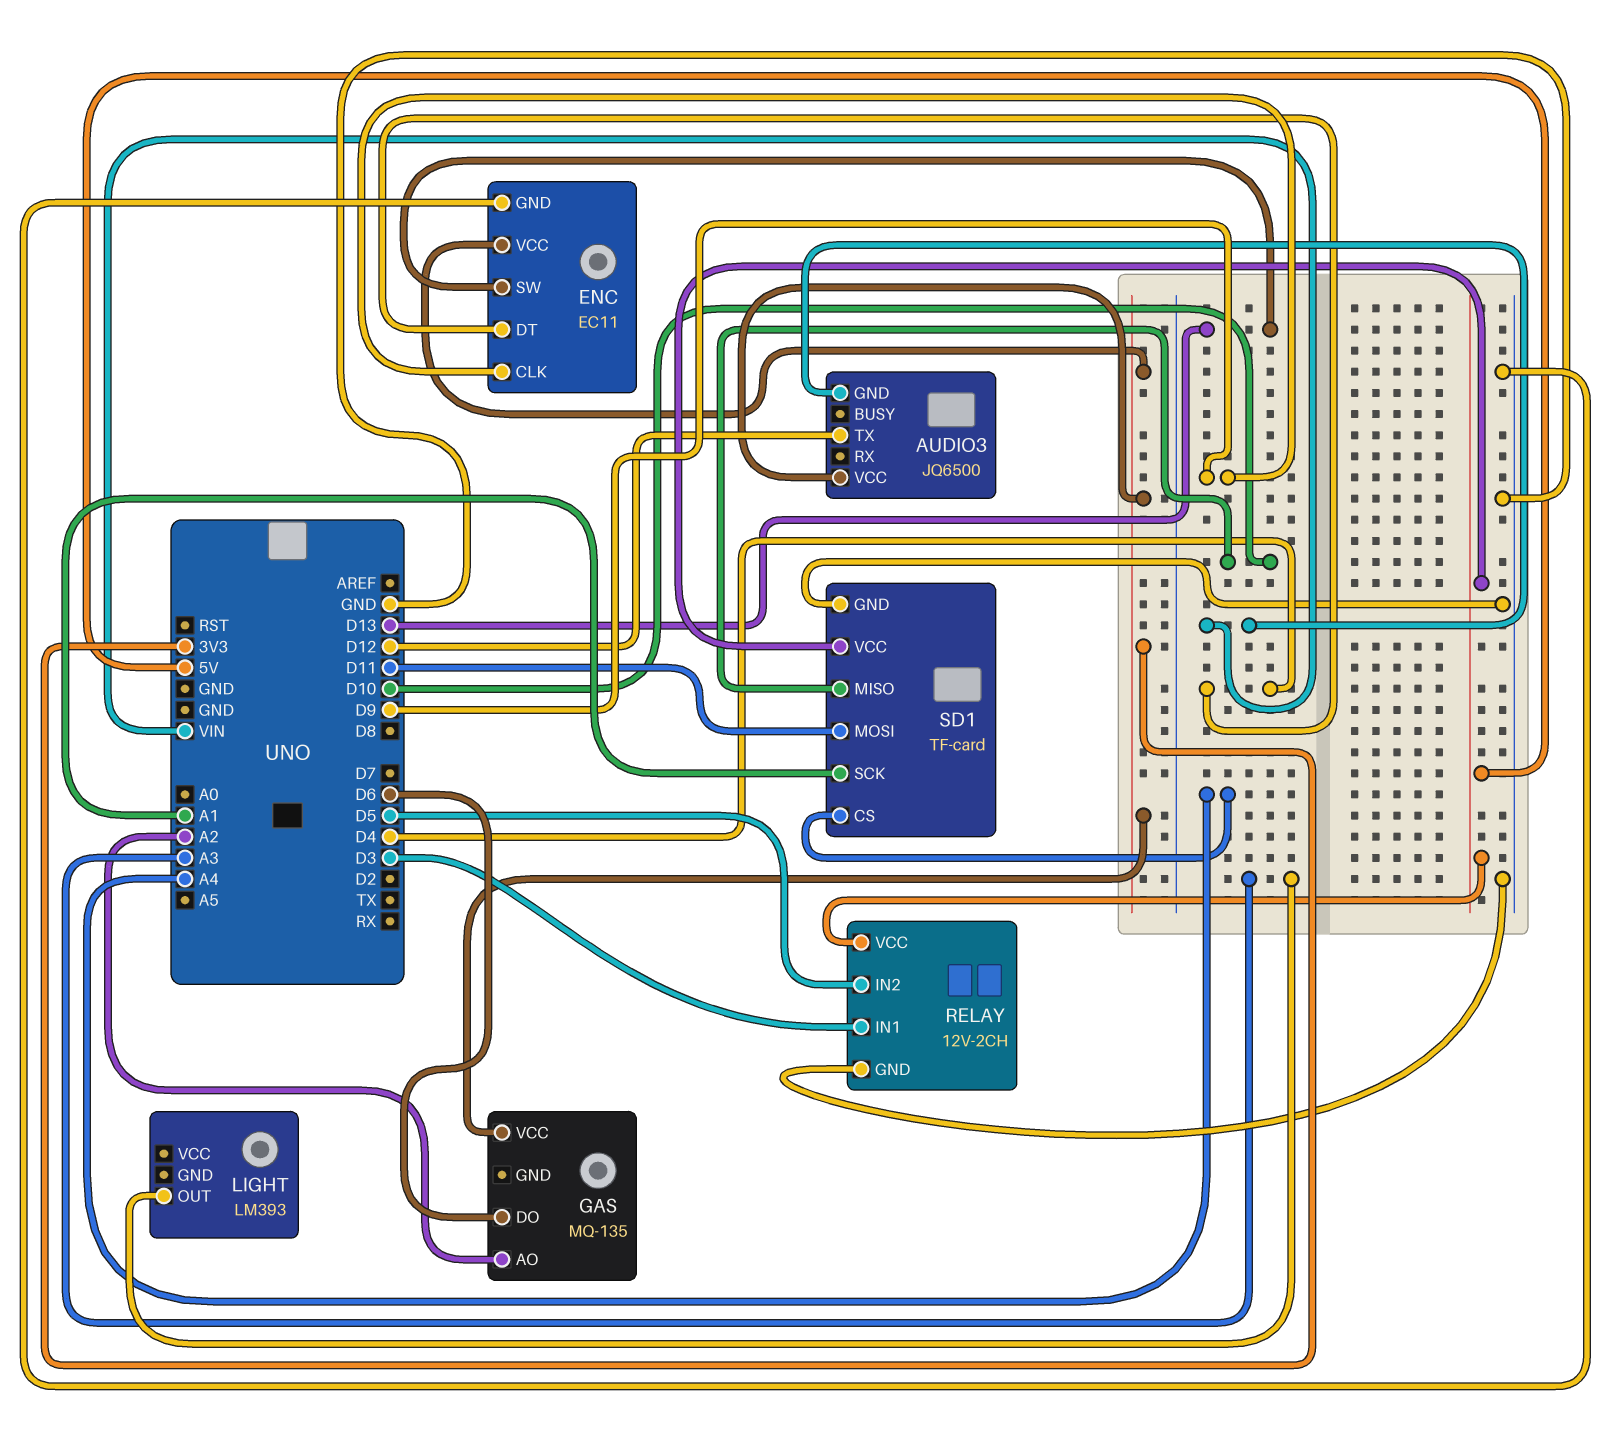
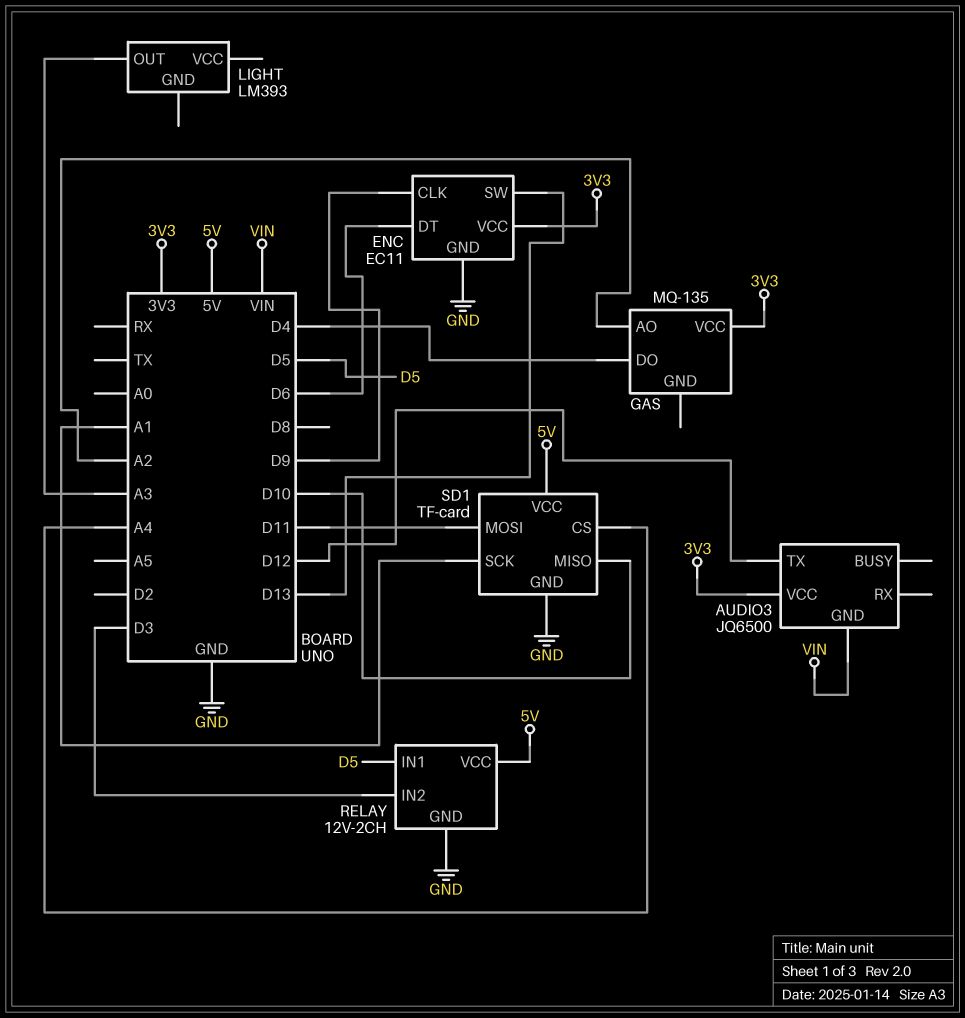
ENC pin DT: D4 -> D6
GAS pin DO: D6 -> D4
RELAY pin IN1: D3 -> D5
RELAY pin IN2: D5 -> D3

